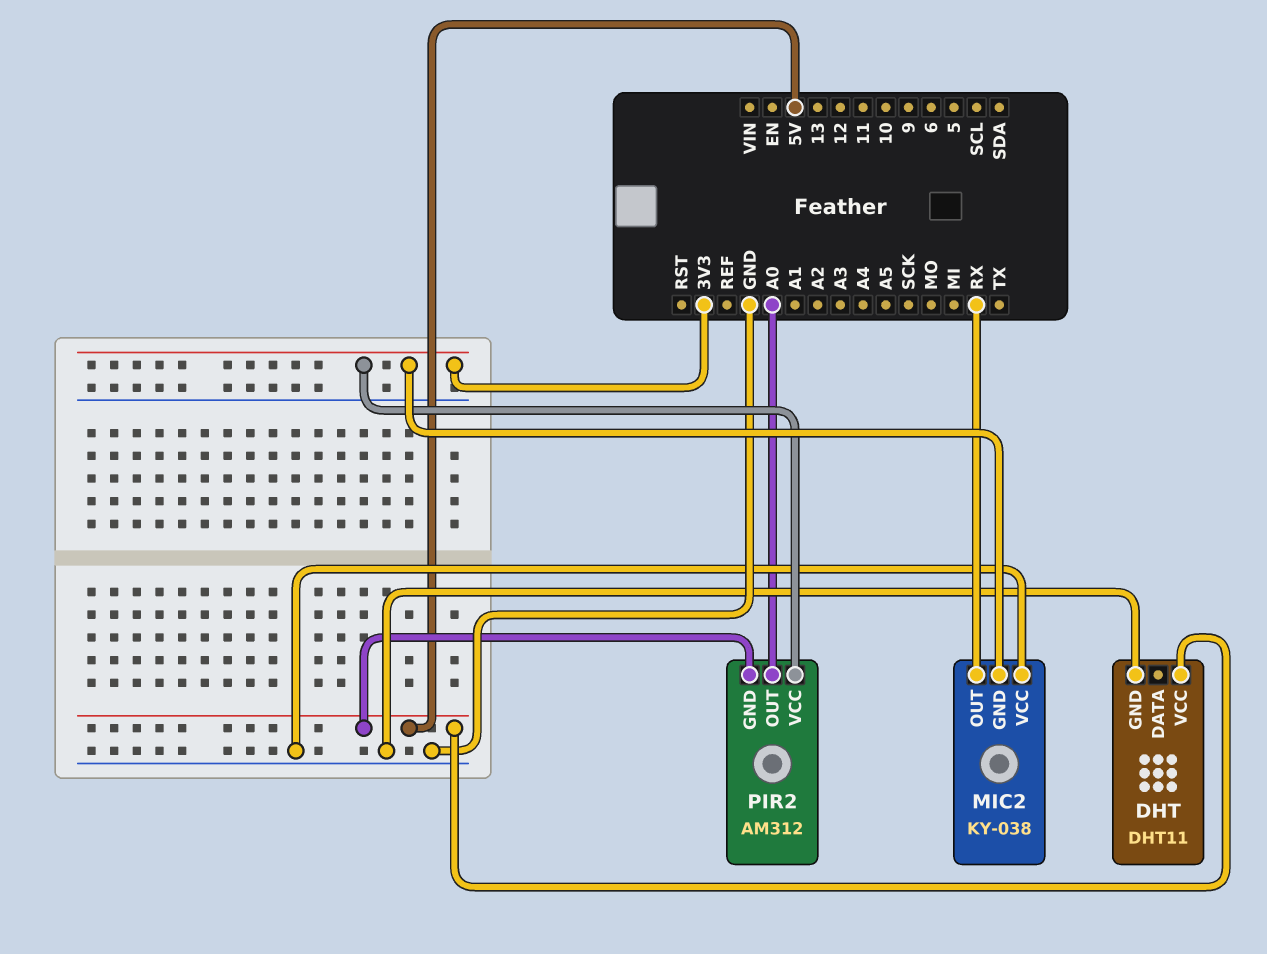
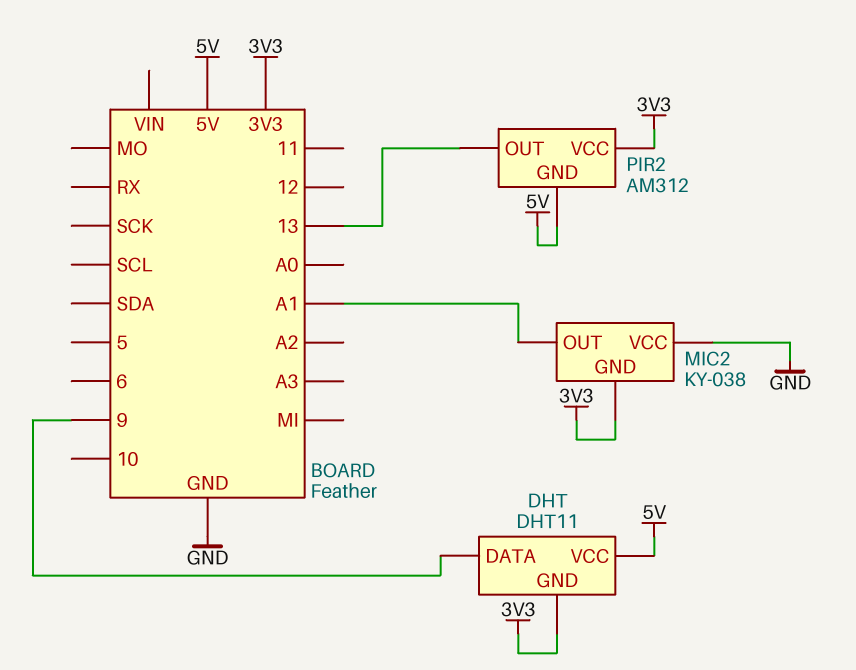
DHT pin DATA: none -> 9
DHT pin GND: GND -> 3V3
MIC2 pin OUT: RX -> A1
PIR2 pin OUT: A0 -> 13

